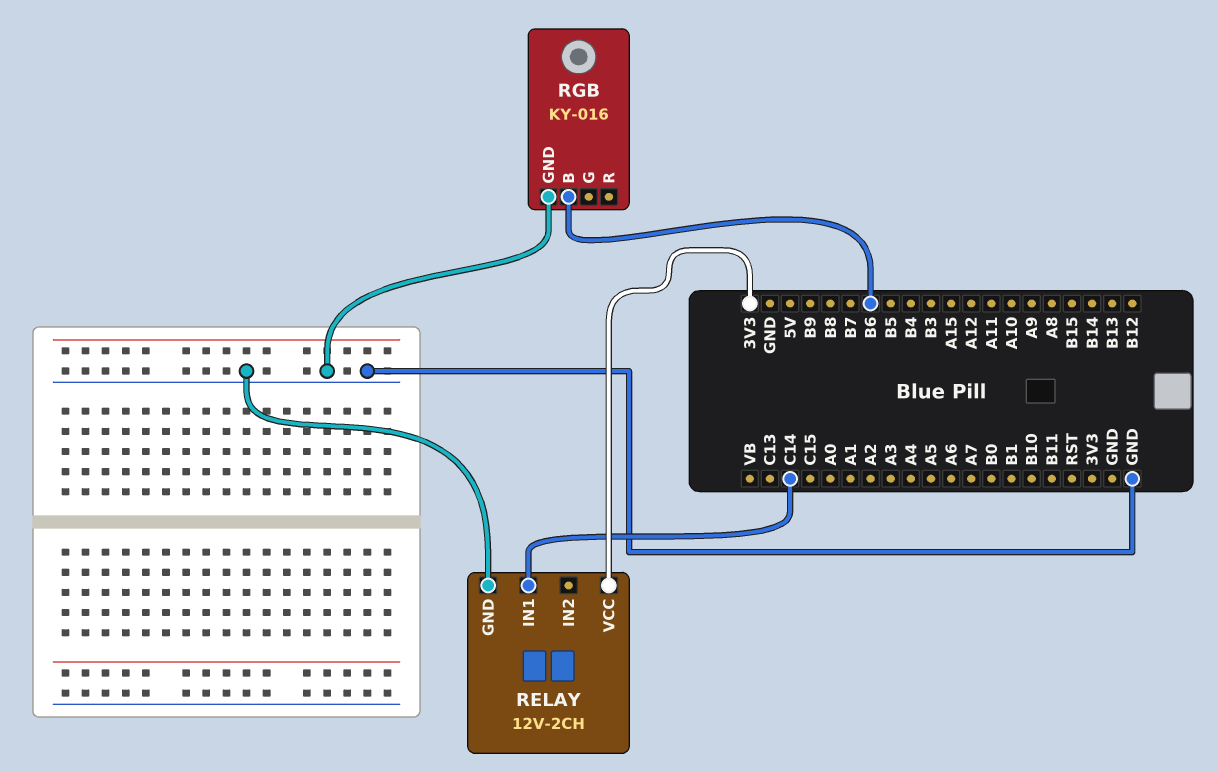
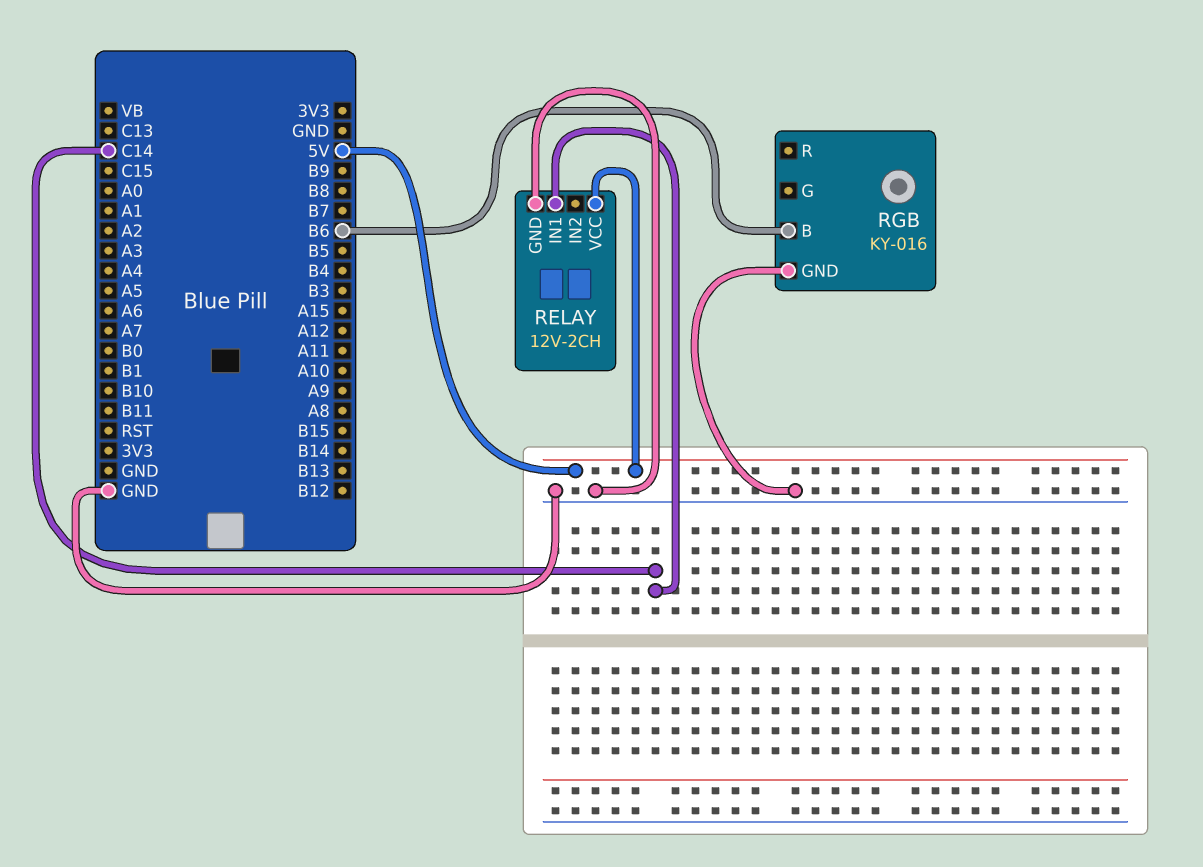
RELAY pin VCC: 3V3 -> 5V

